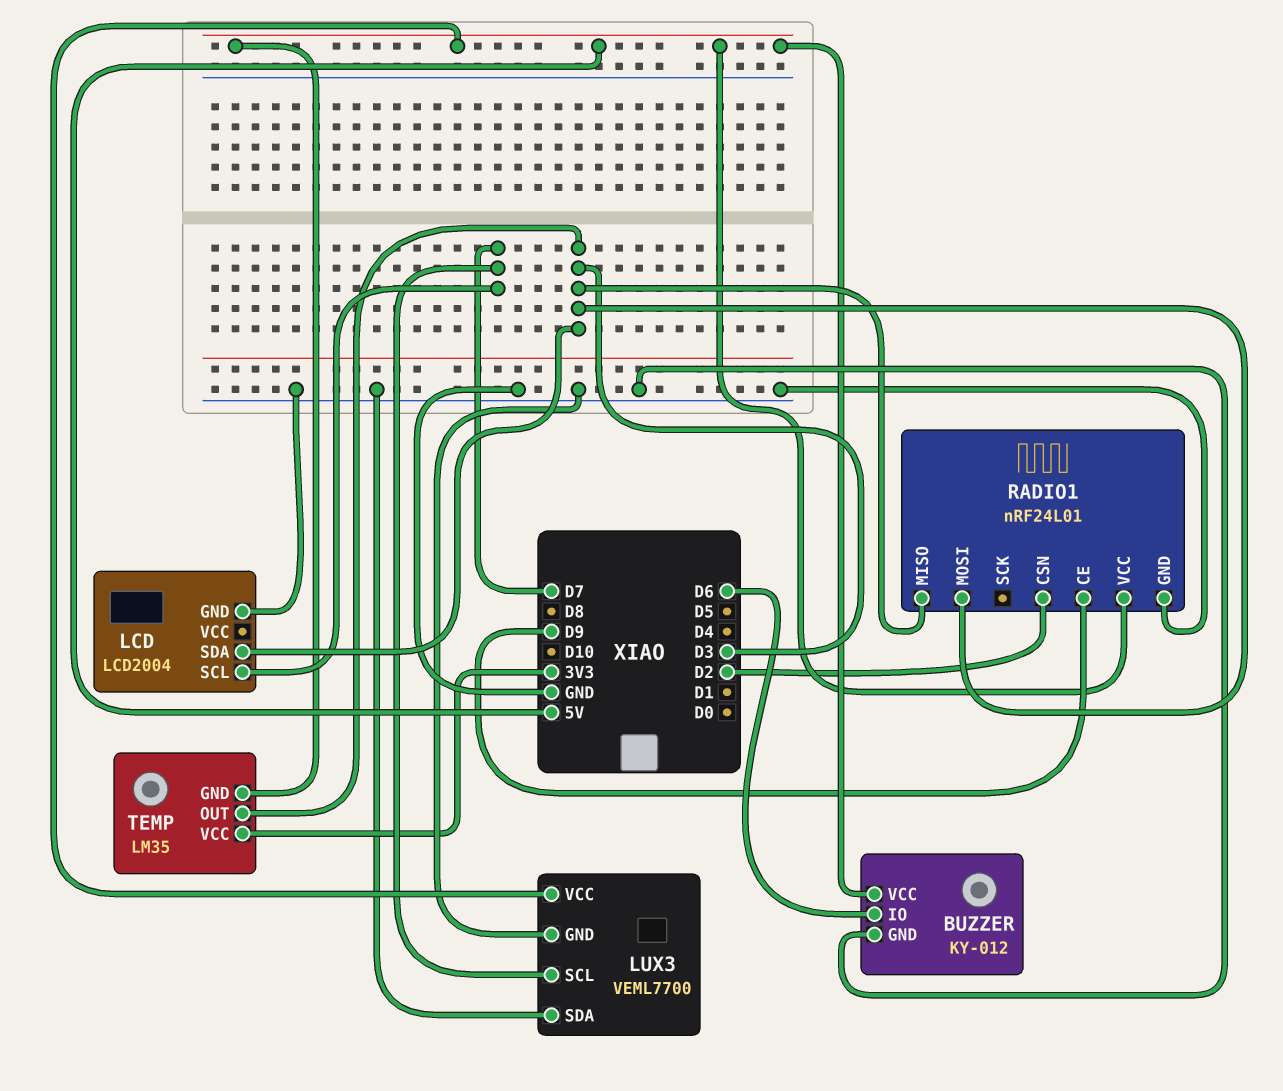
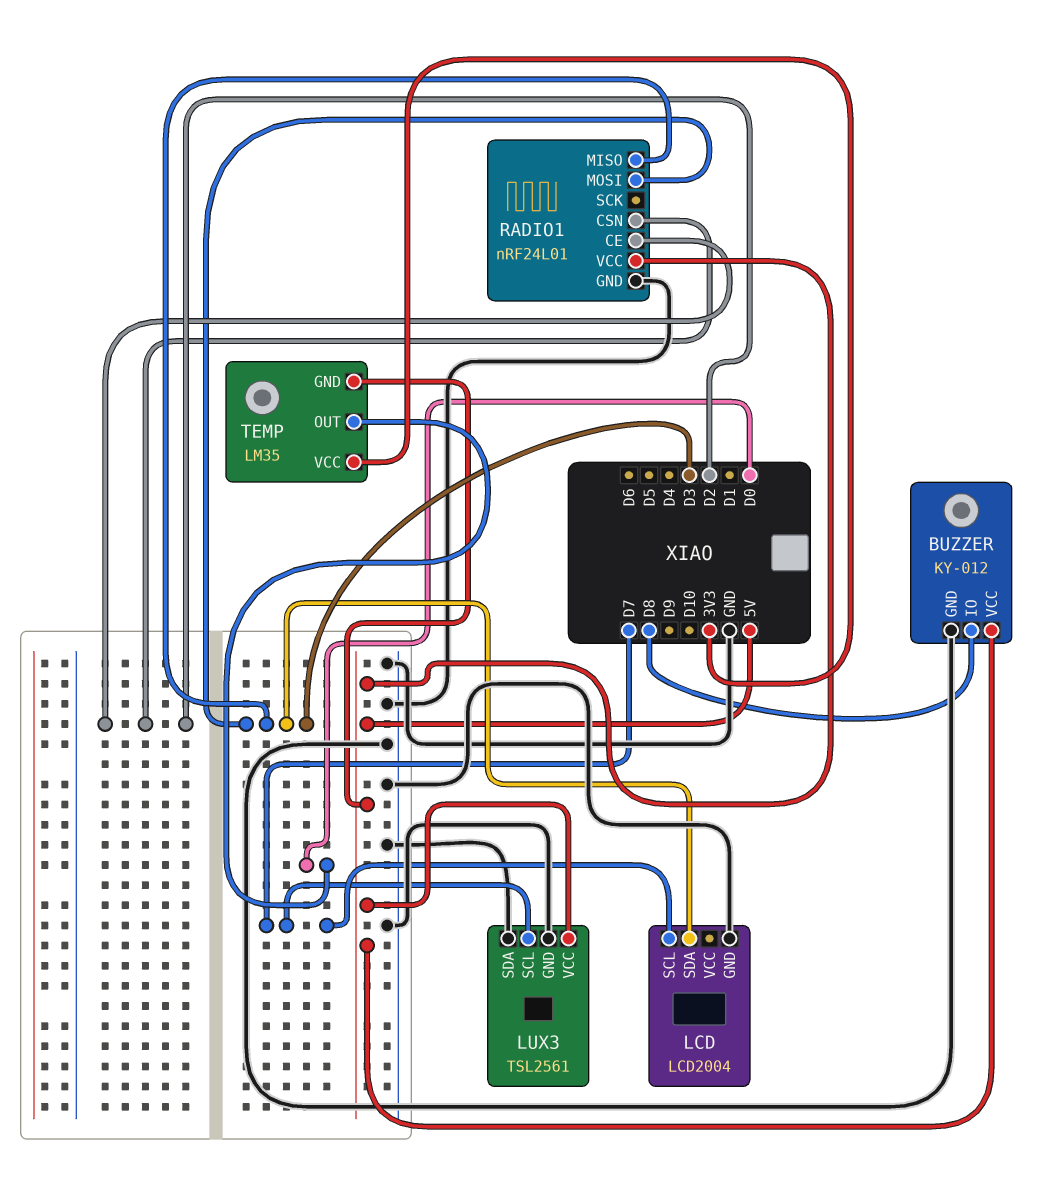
BUZZER pin IO: D6 -> D8
LUX3: VEML7700 -> TSL2561
RADIO1 pin CE: D9 -> D2
TEMP pin OUT: D3 -> D0

